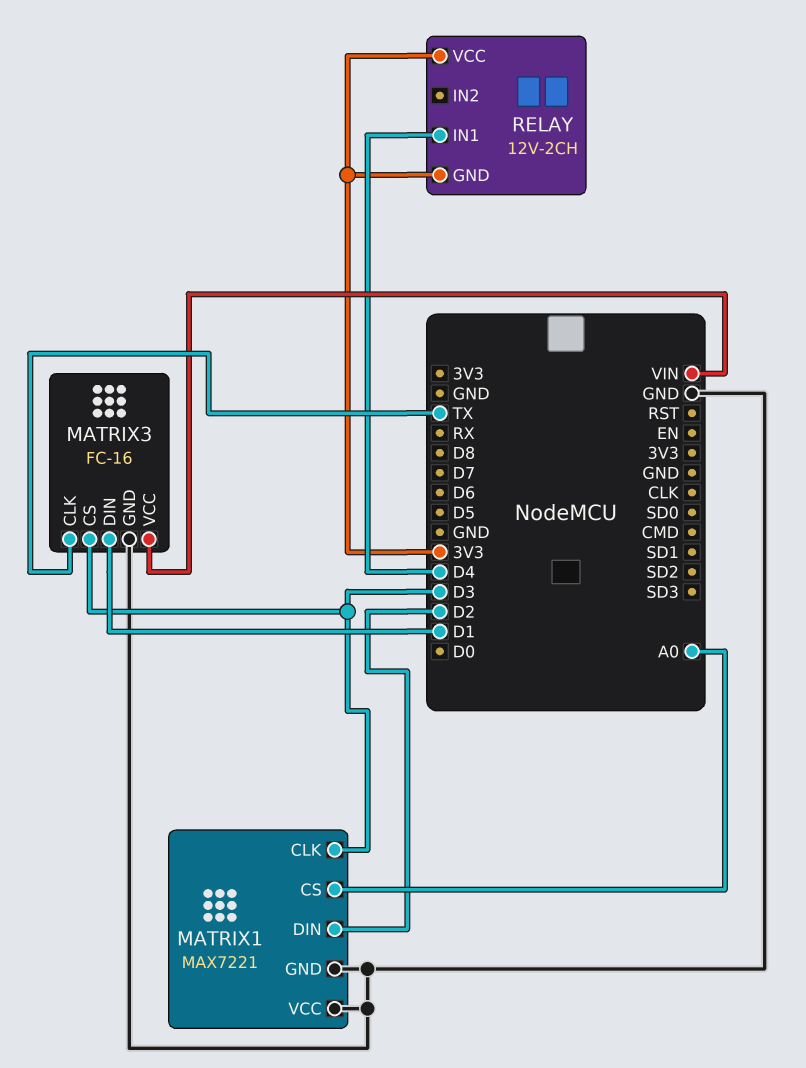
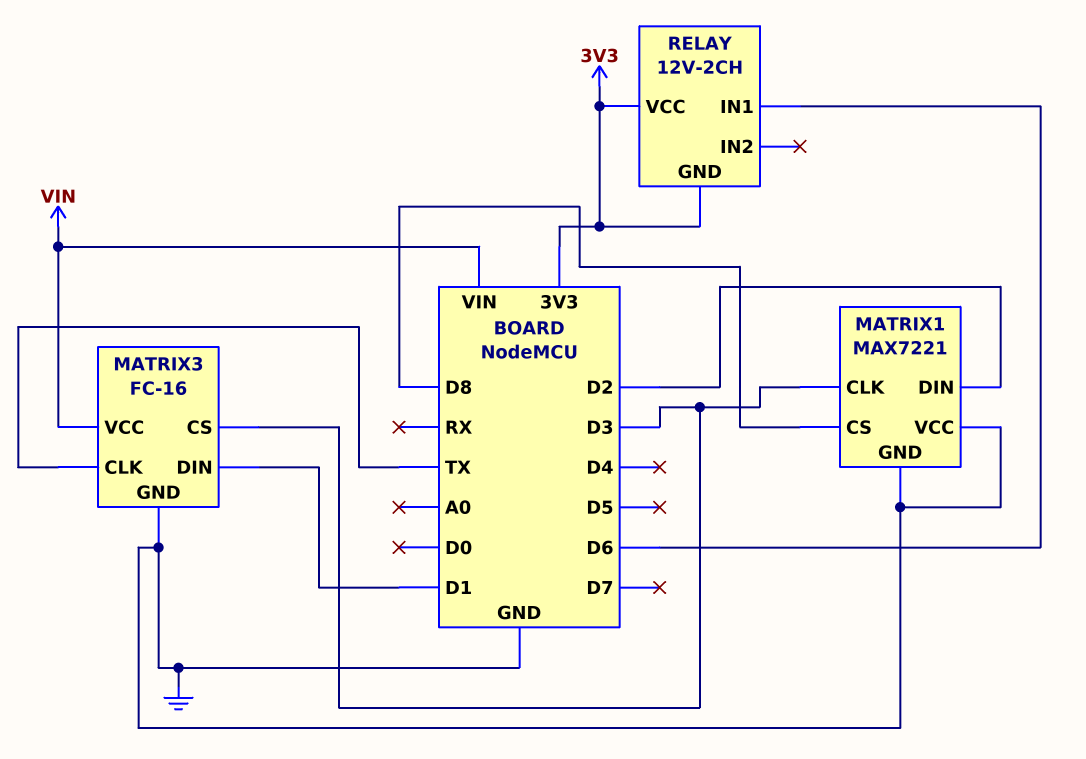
MATRIX1 pin CS: A0 -> D8
RELAY pin IN1: D4 -> D6

